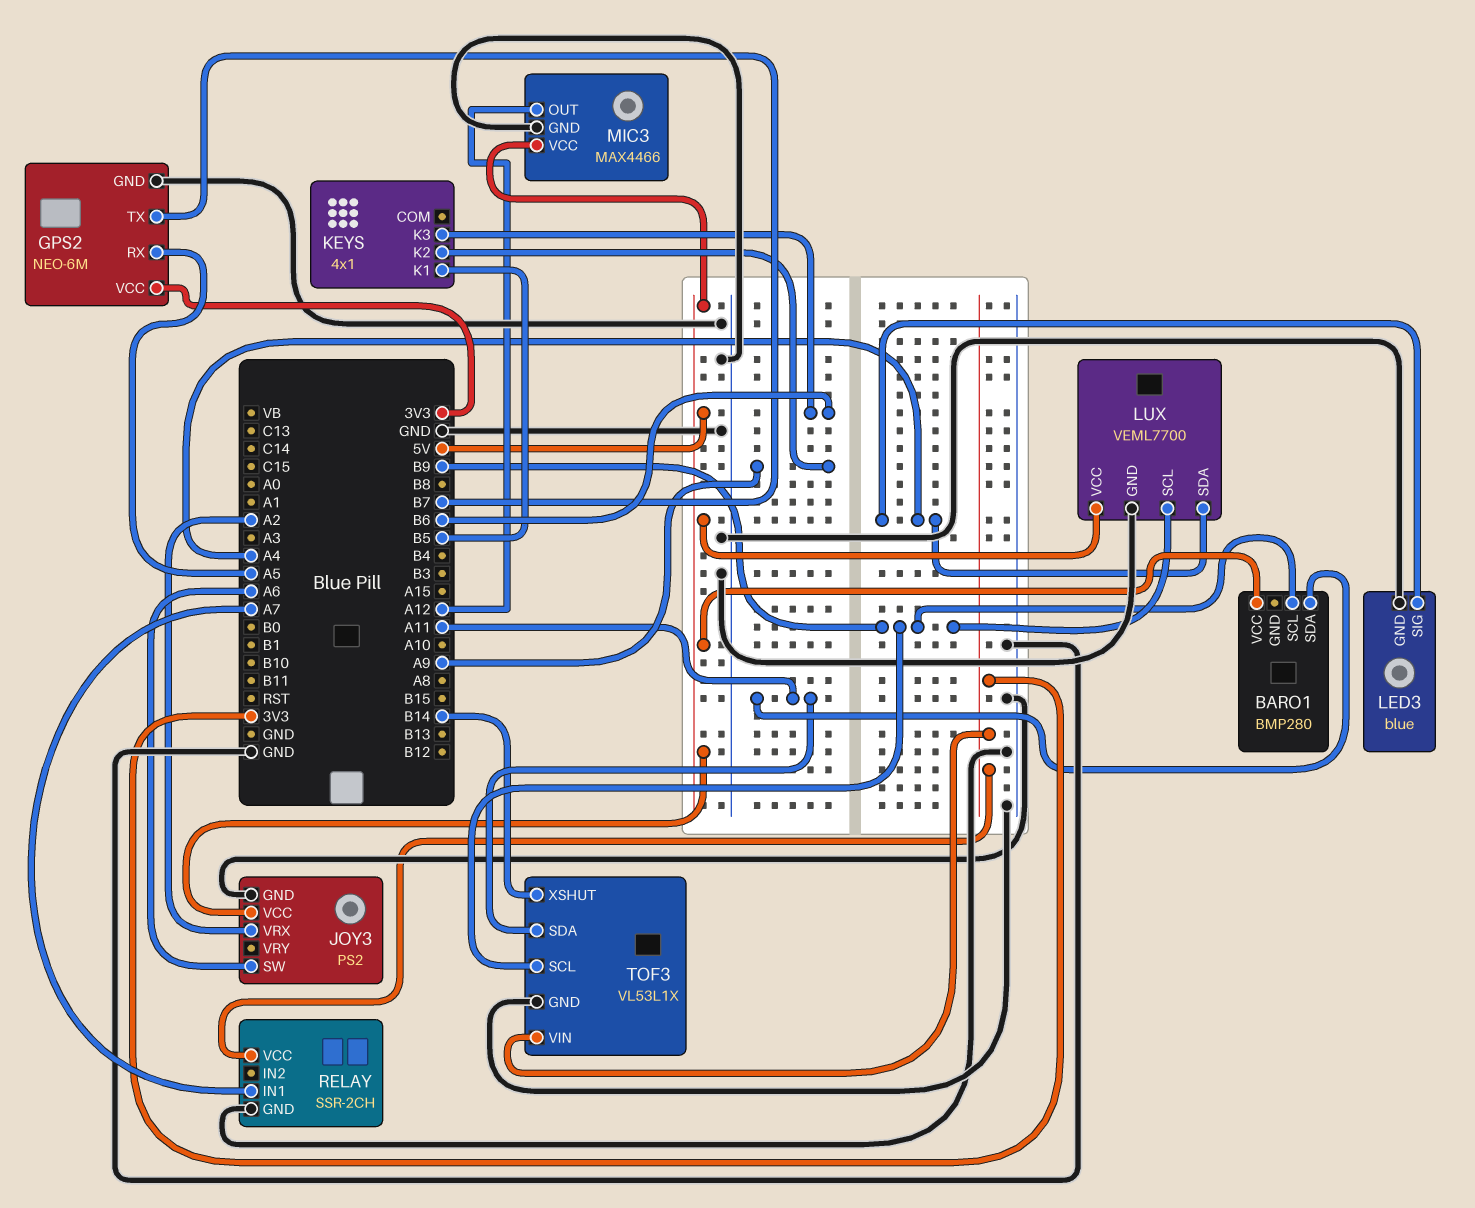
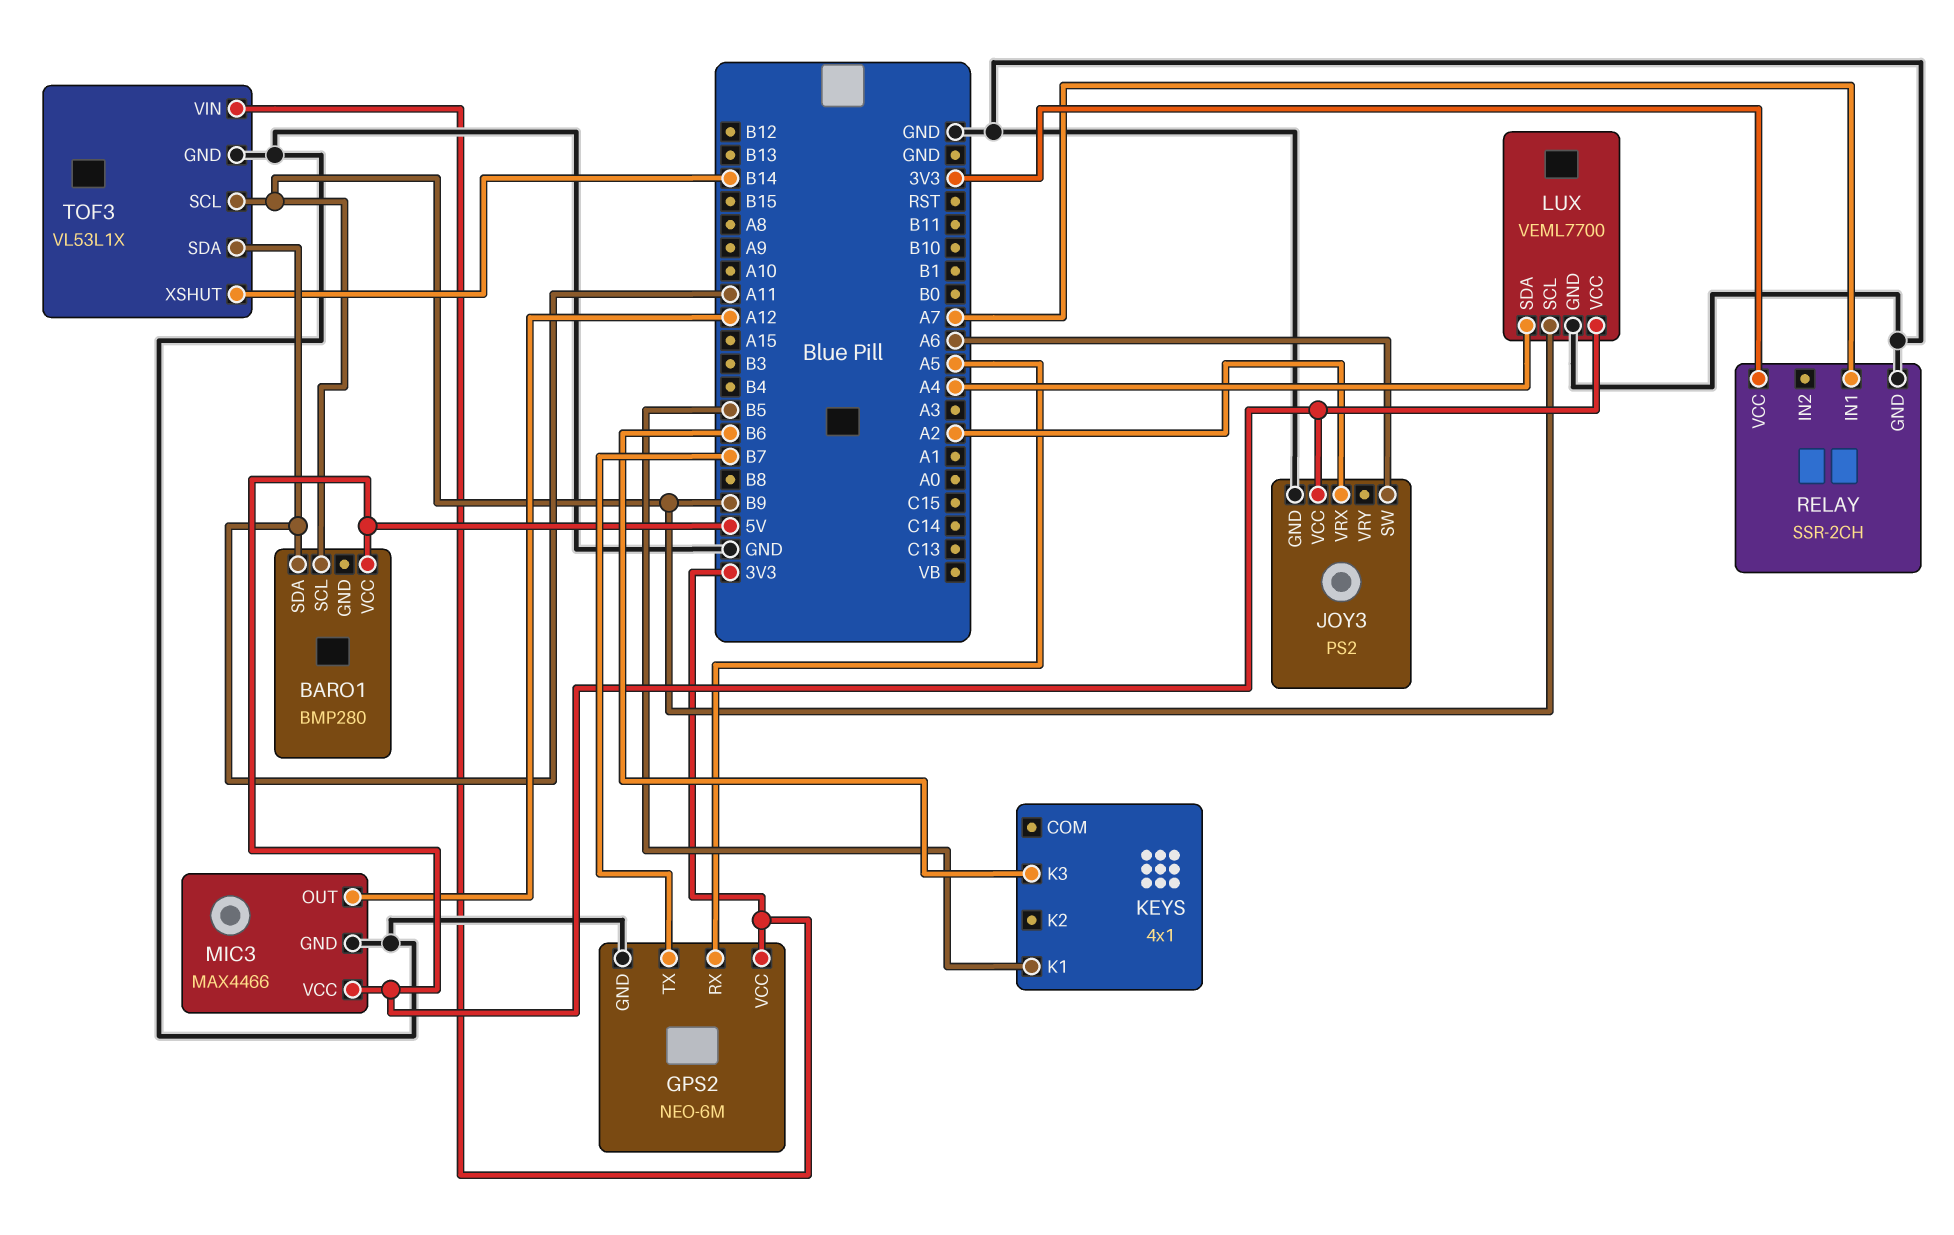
KEYS pin K2: A9 -> none
LED3: blue -> none
LED3 pin GND: GND -> none
LED3 pin SIG: A4 -> none

